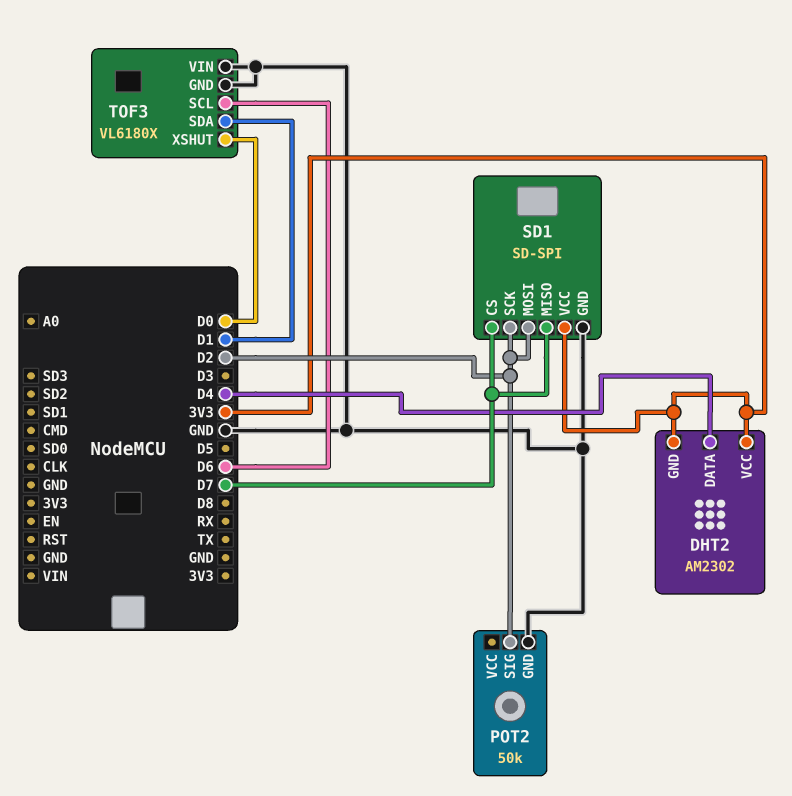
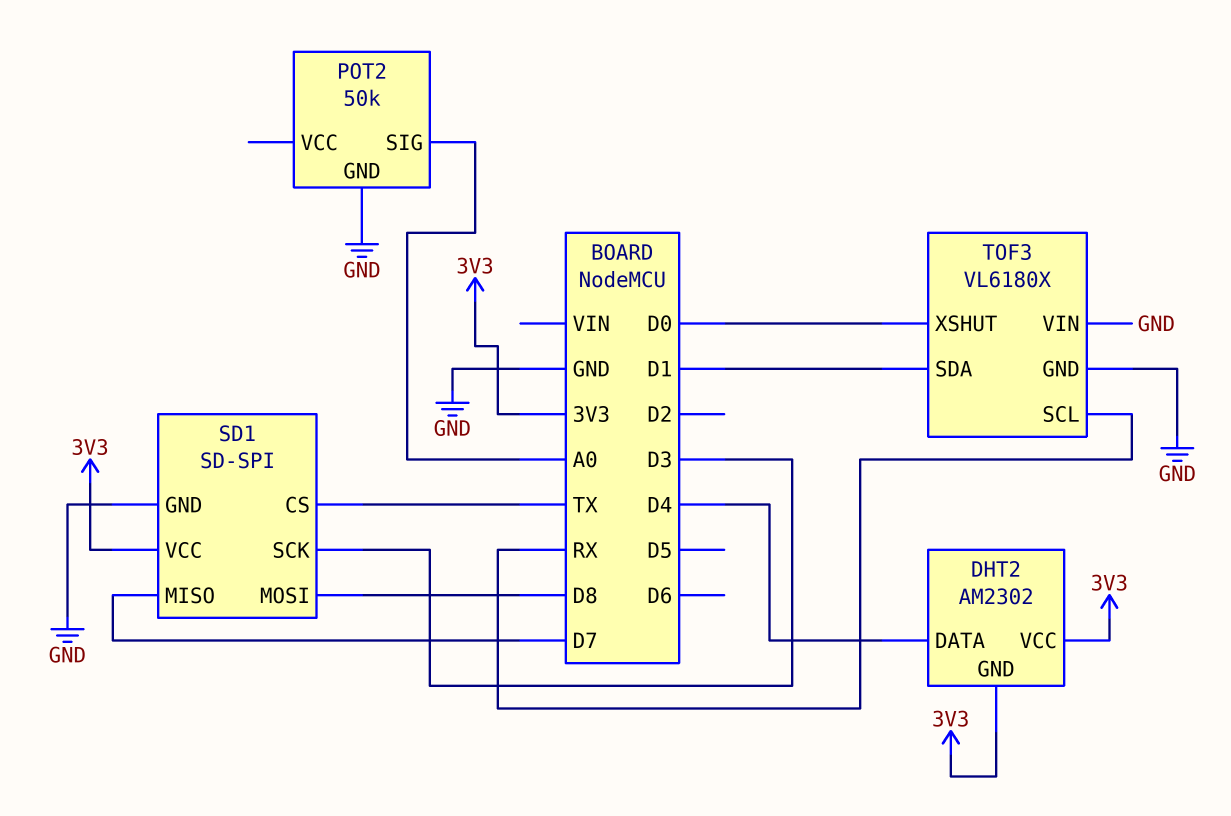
POT2 pin SIG: D2 -> A0
SD1 pin CS: D7 -> TX
SD1 pin MOSI: D2 -> D8
SD1 pin SCK: D2 -> D3
TOF3 pin SCL: D6 -> RX

